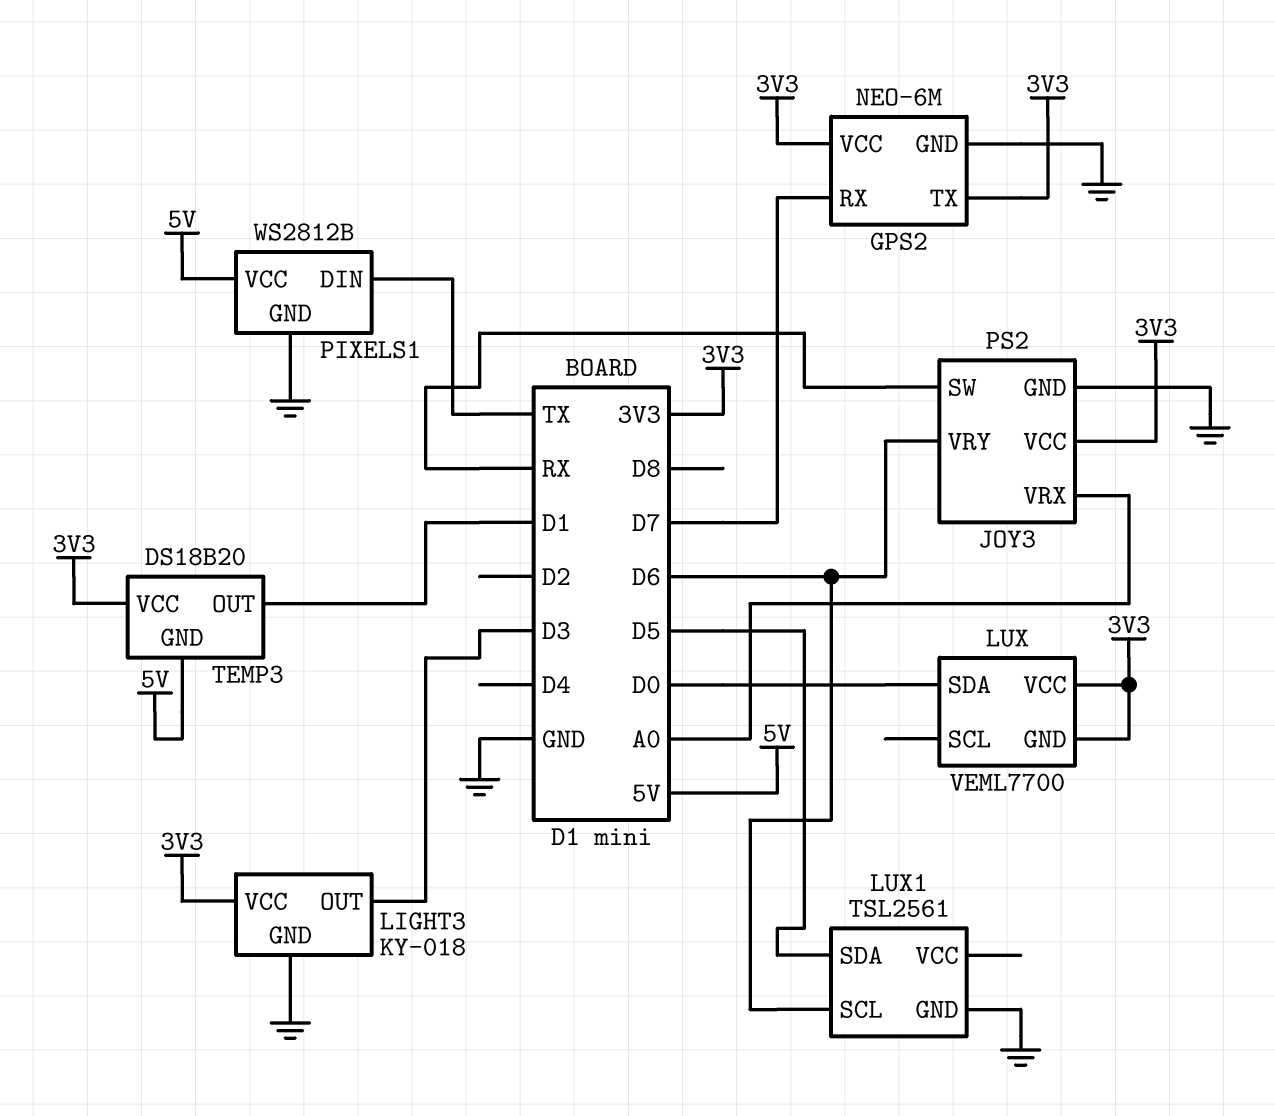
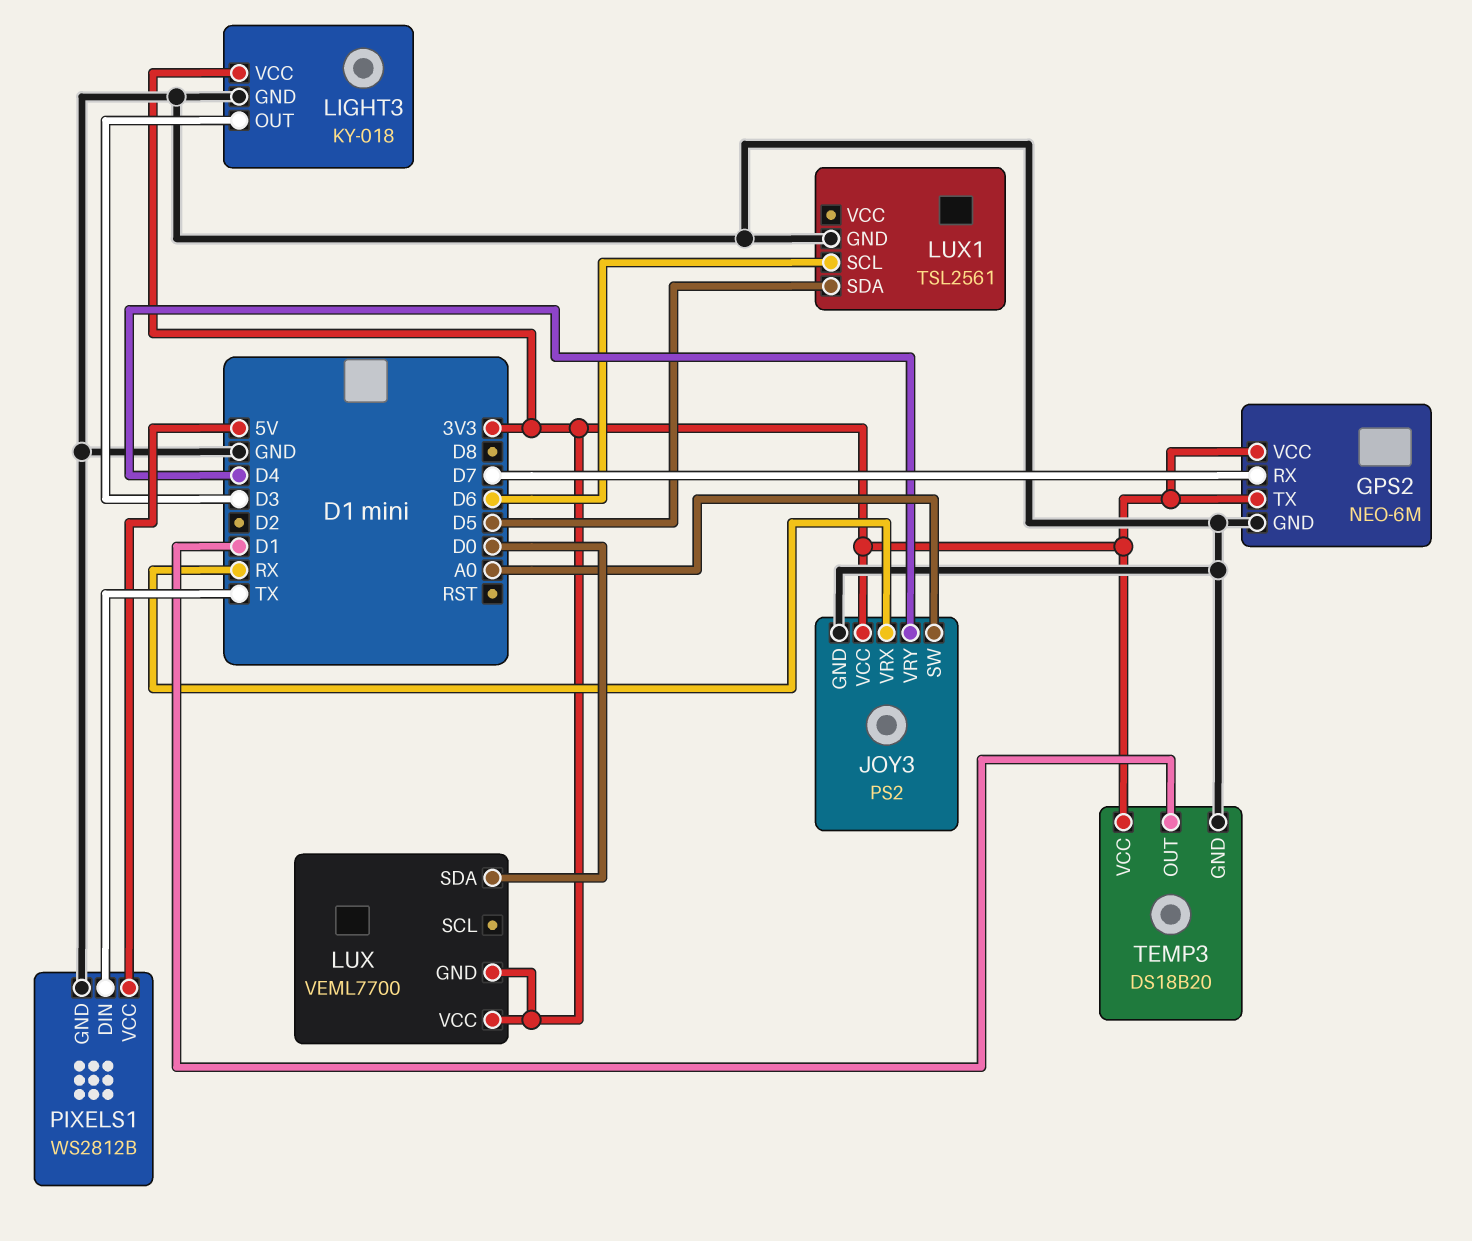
JOY3 pin SW: RX -> A0
JOY3 pin VRX: A0 -> RX
JOY3 pin VRY: D6 -> D4
TEMP3 pin GND: 5V -> GND

